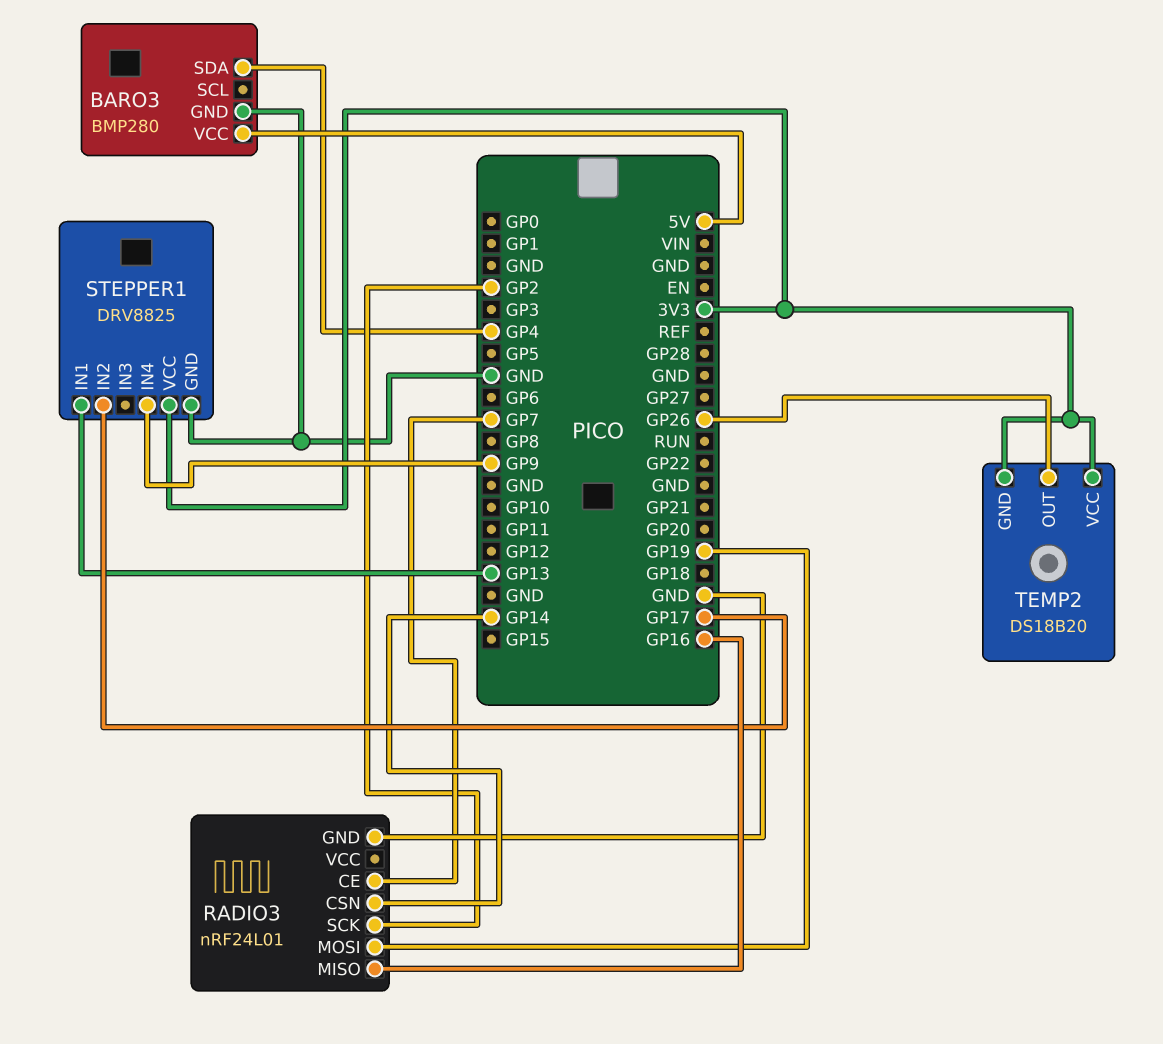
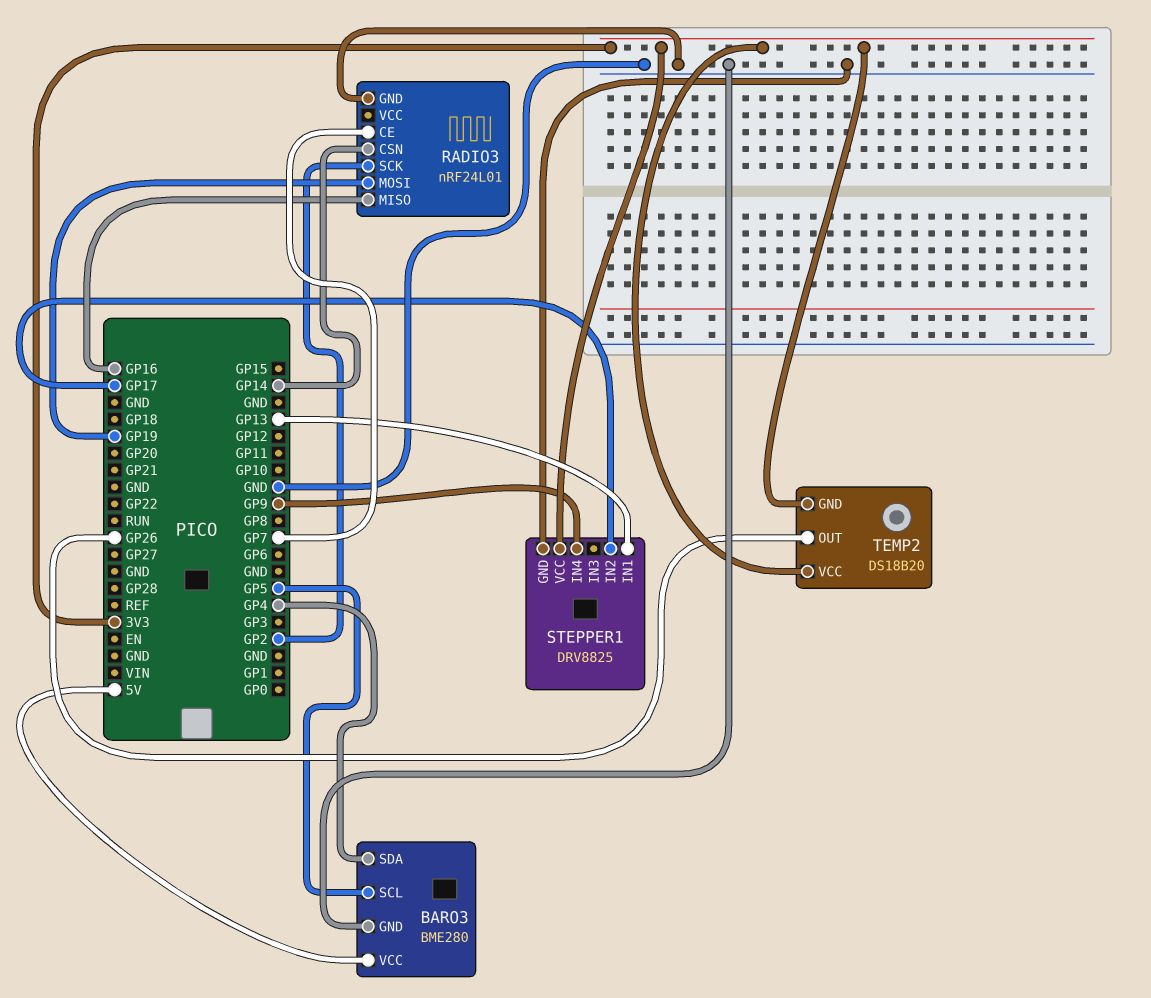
BARO3: BMP280 -> BME280
BARO3 pin SCL: none -> GP5

